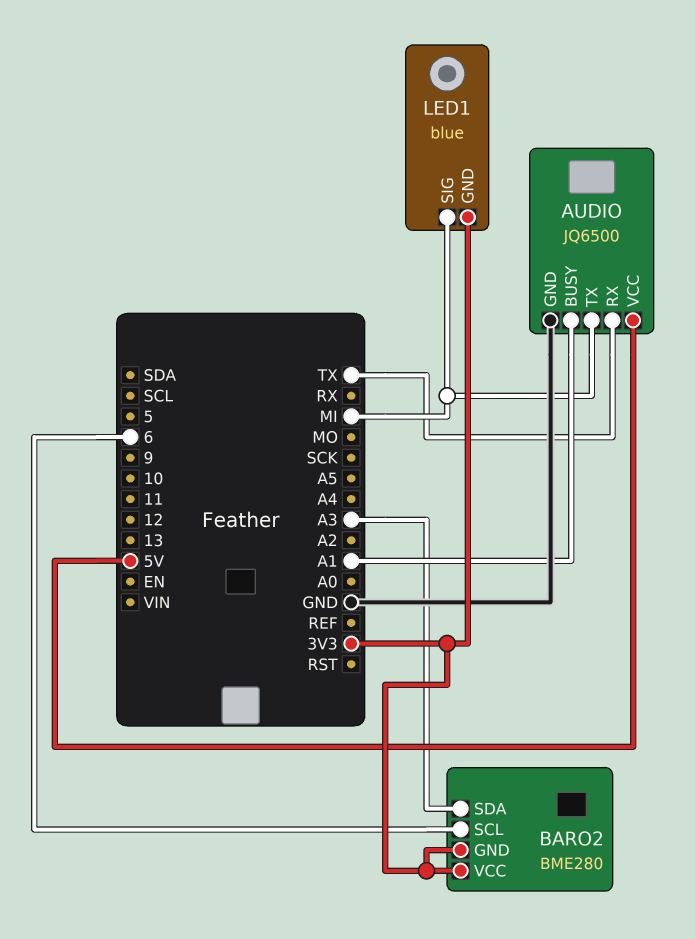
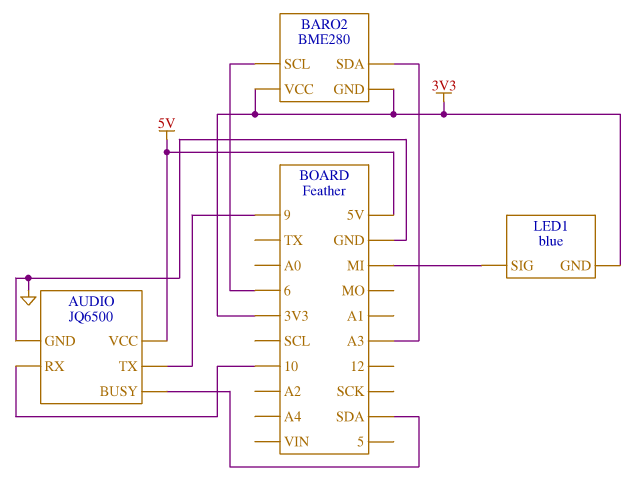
AUDIO pin BUSY: A1 -> SDA
AUDIO pin RX: TX -> 10
AUDIO pin TX: MI -> 9

